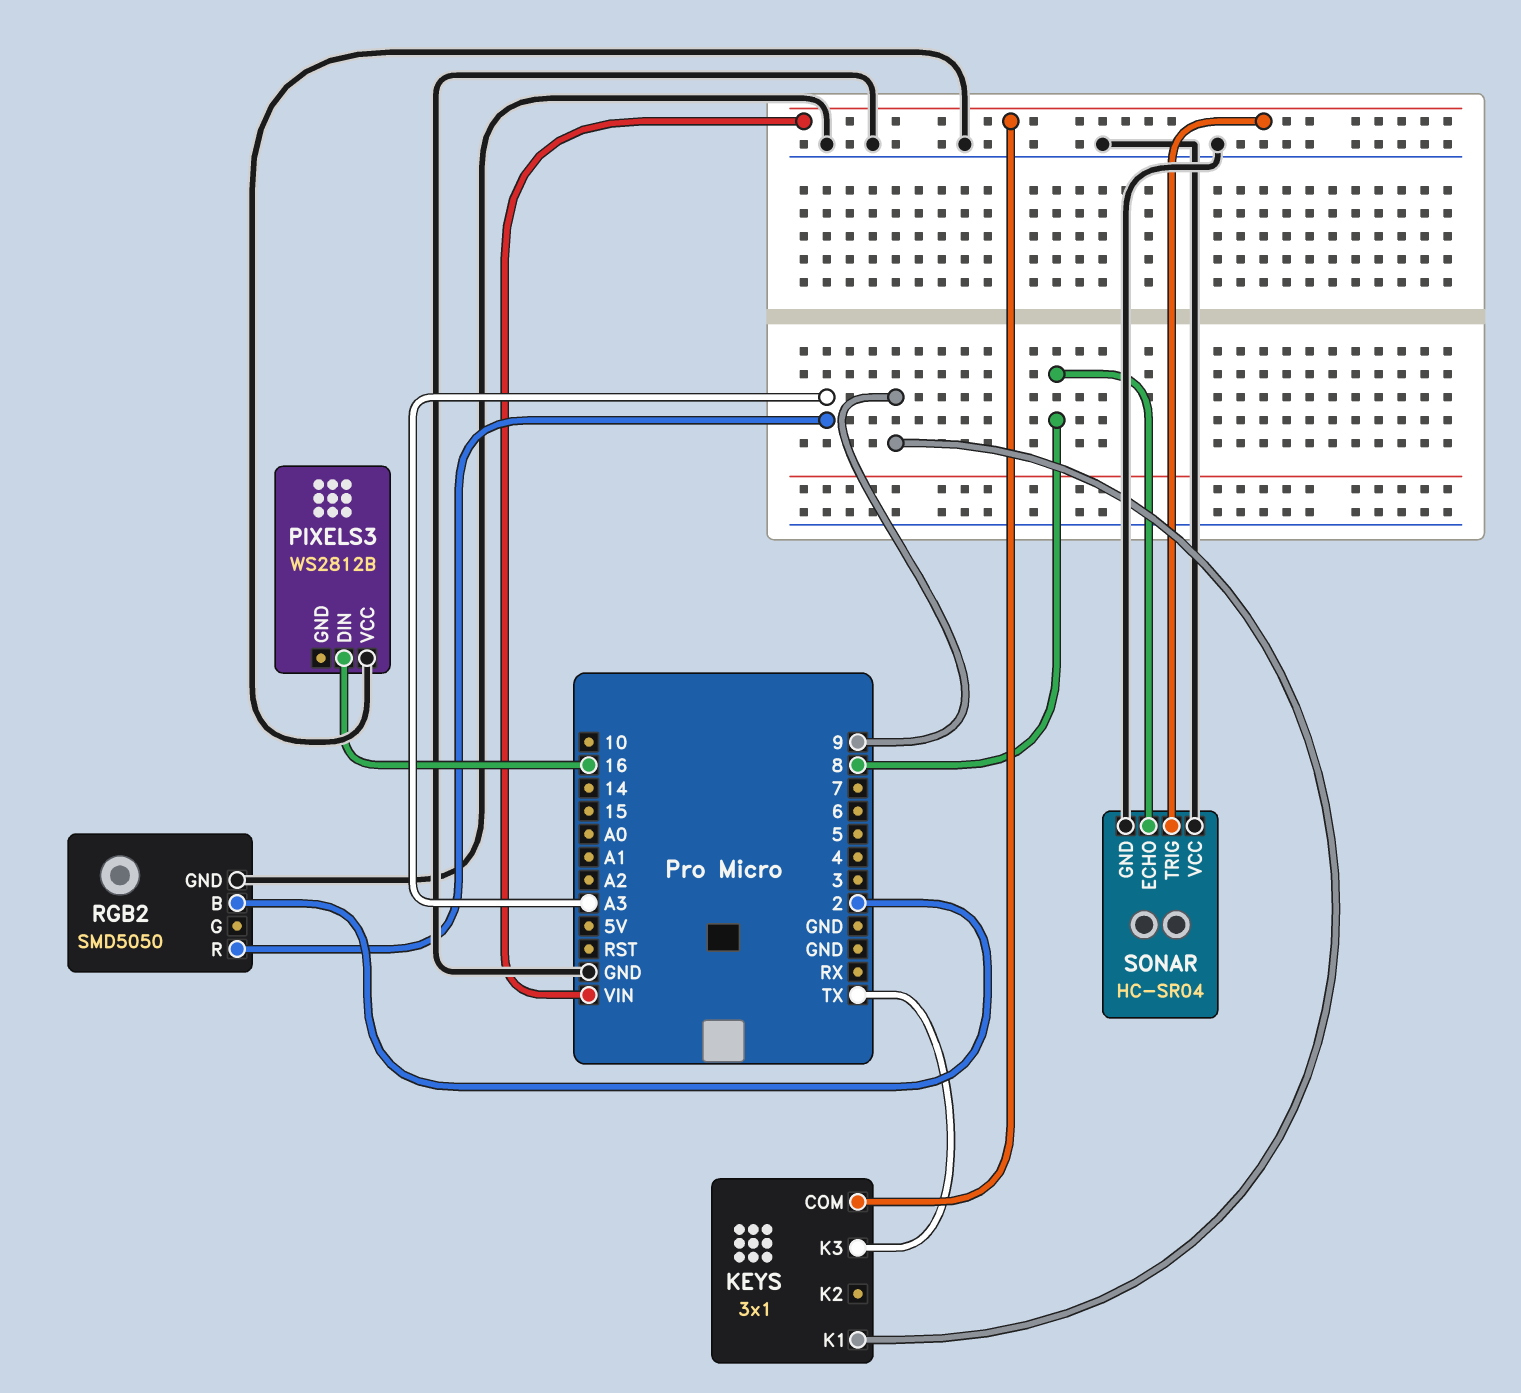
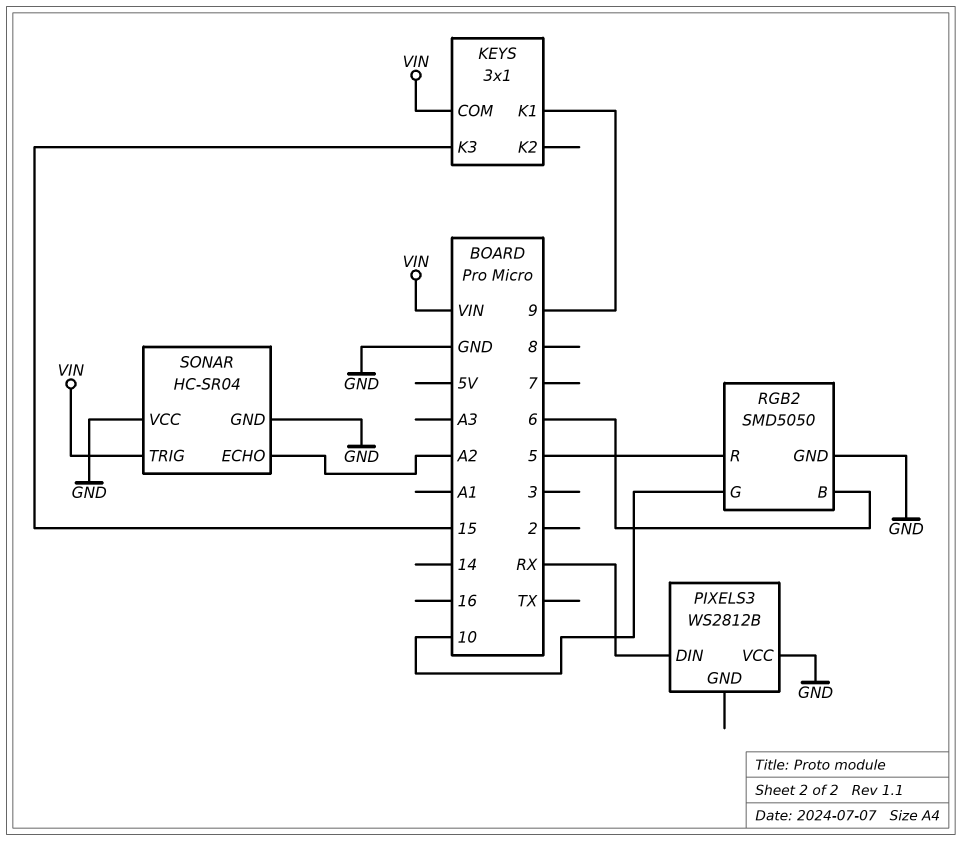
KEYS pin K3: TX -> 15
PIXELS3 pin DIN: 16 -> RX
RGB2 pin B: 2 -> 6
RGB2 pin G: none -> 10
RGB2 pin R: A3 -> 5
SONAR pin ECHO: 8 -> A2

